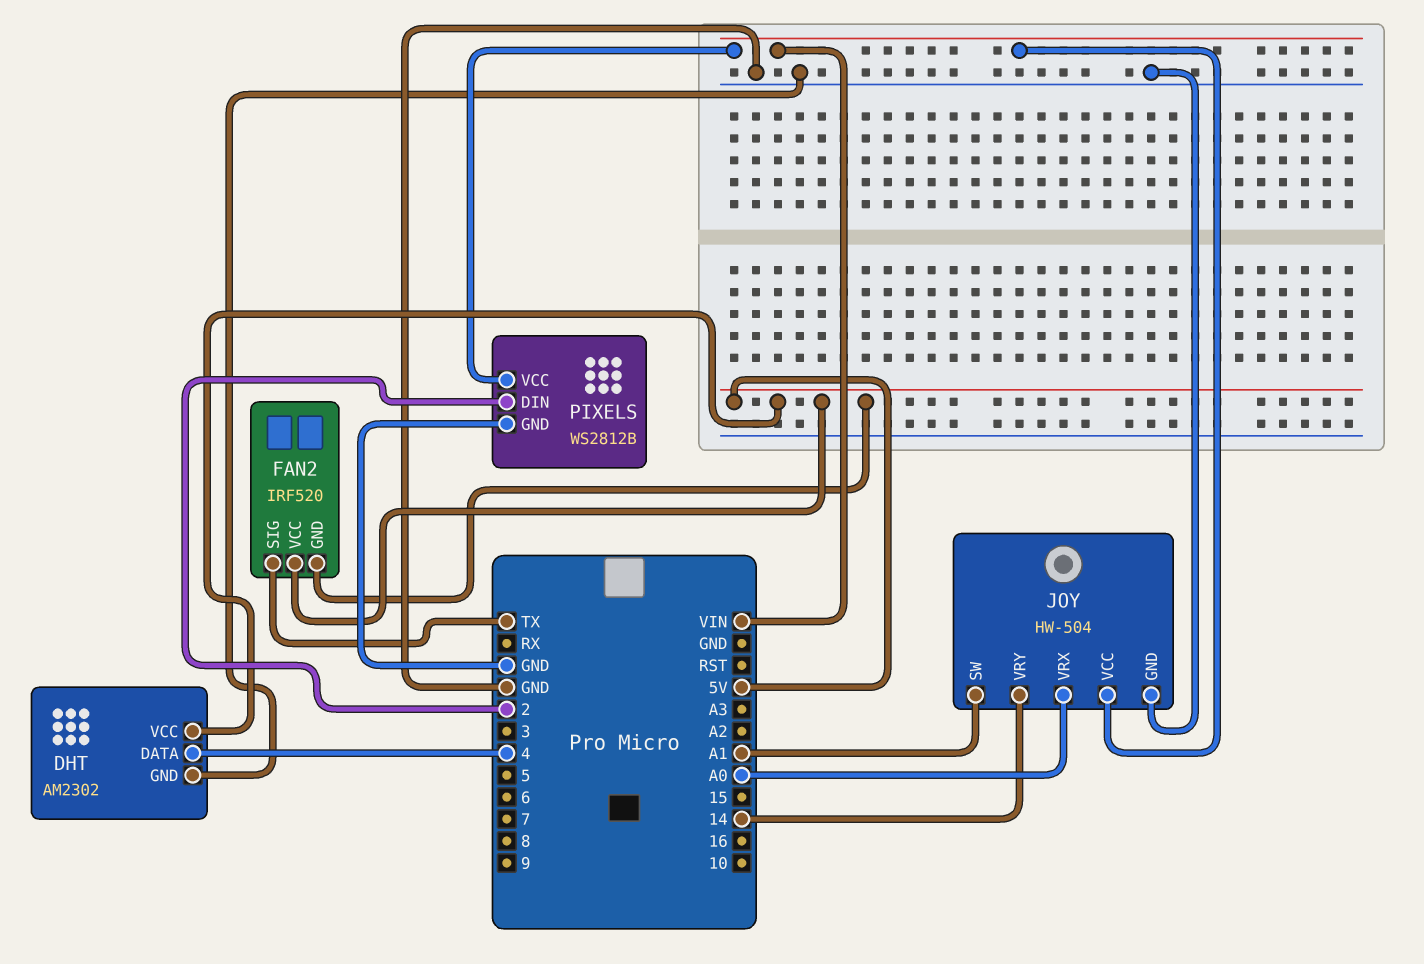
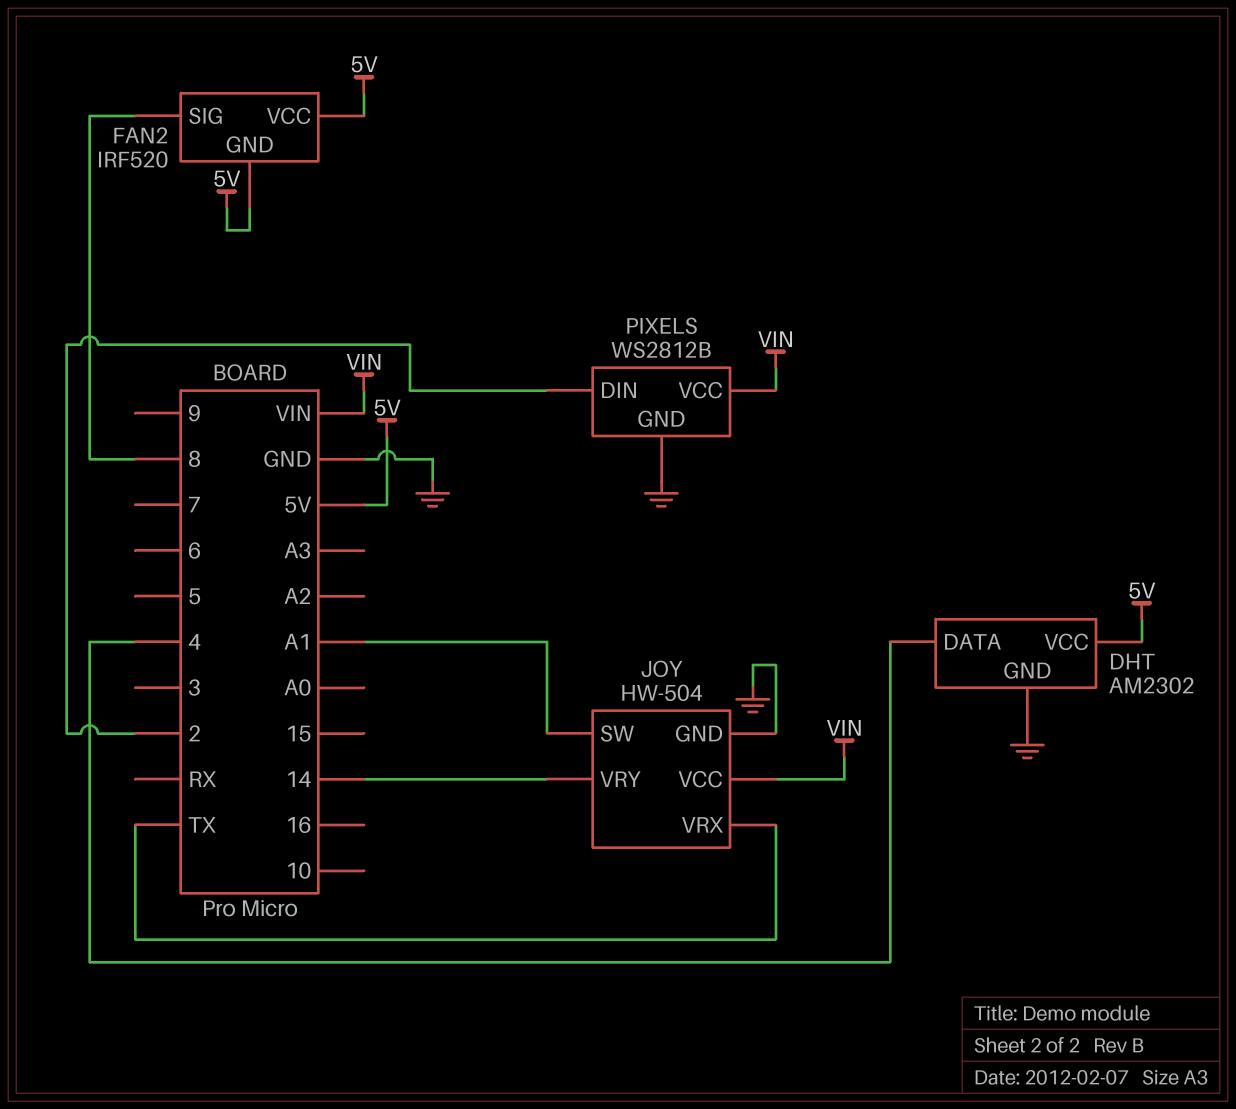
FAN2 pin SIG: TX -> 8
JOY pin VRX: A0 -> TX

